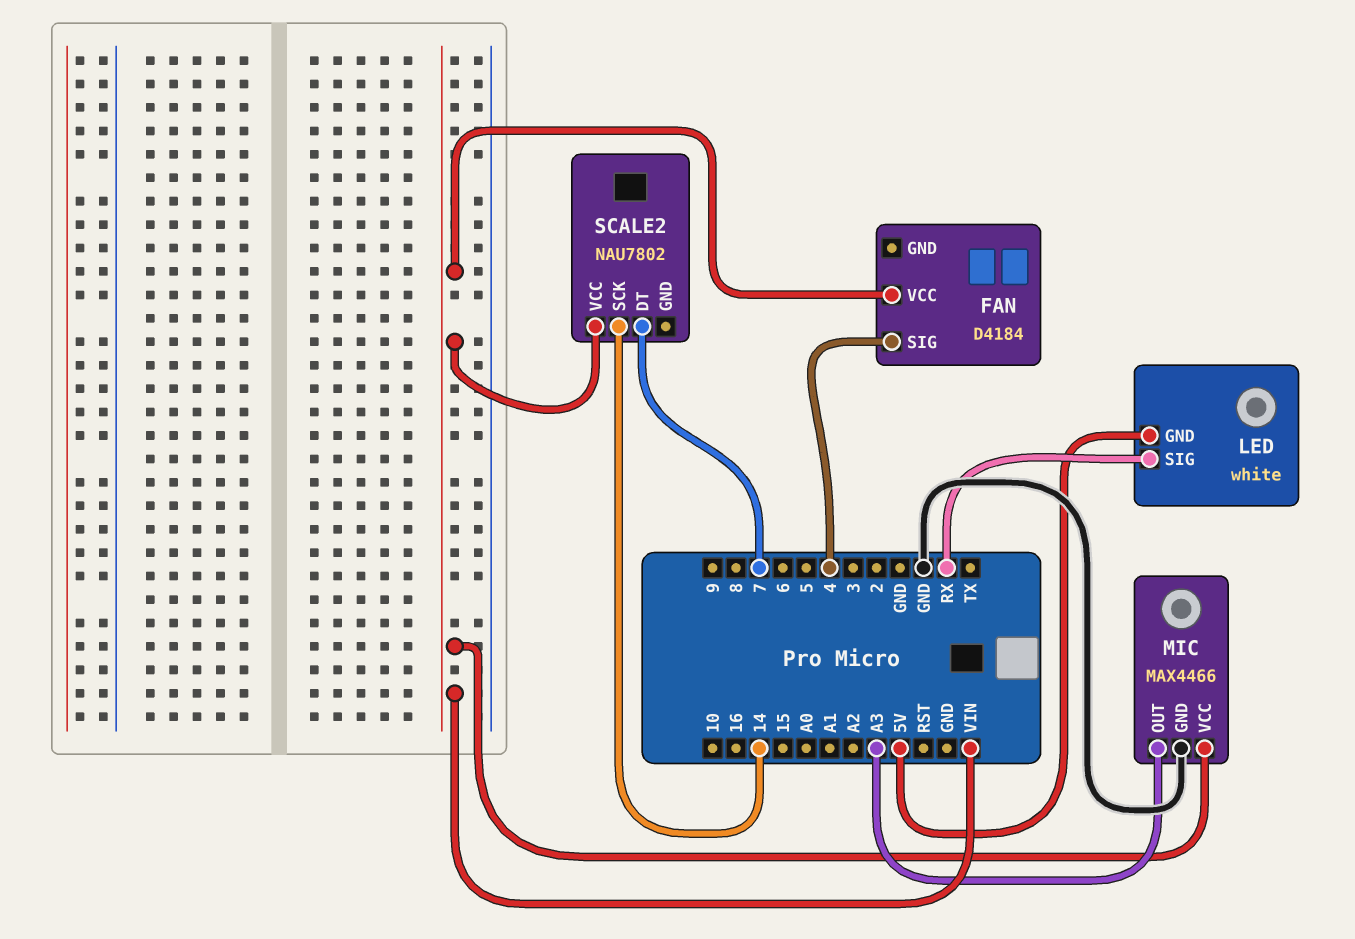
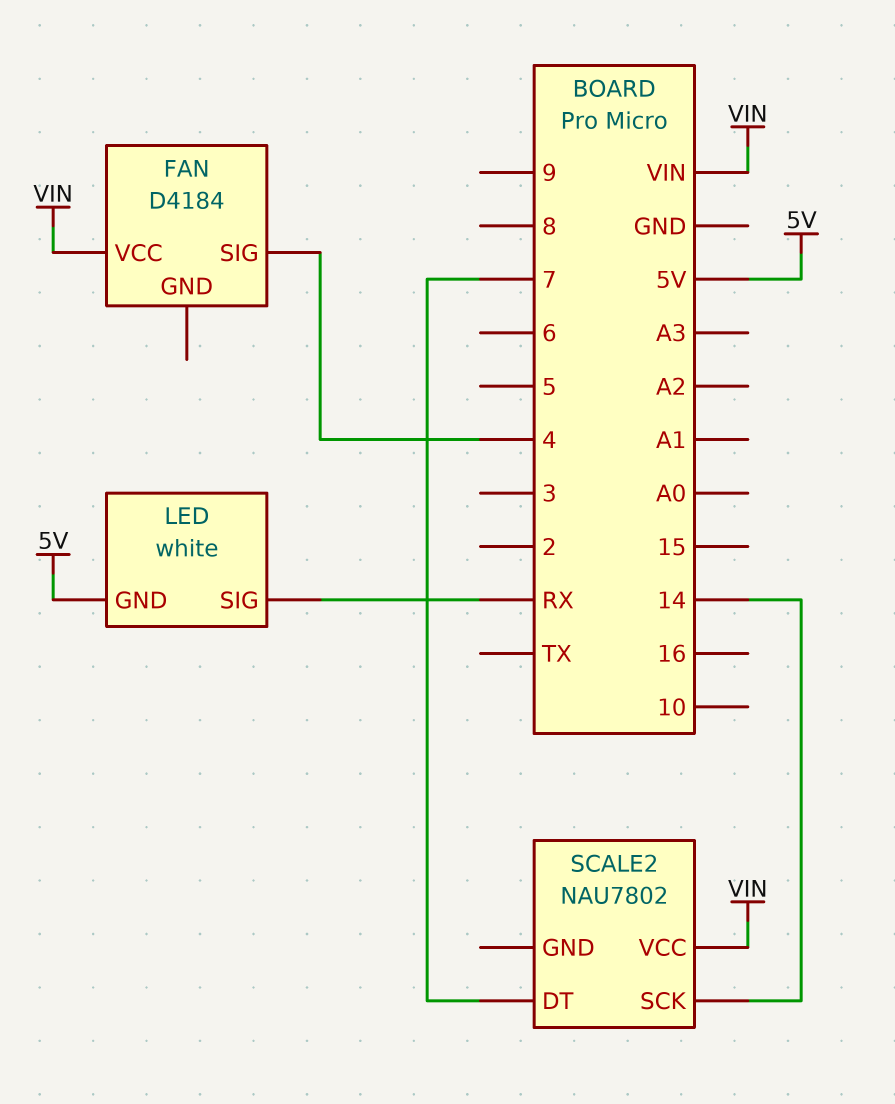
MIC: MAX4466 -> none
MIC pin GND: GND -> none
MIC pin OUT: A3 -> none
MIC pin VCC: VIN -> none

